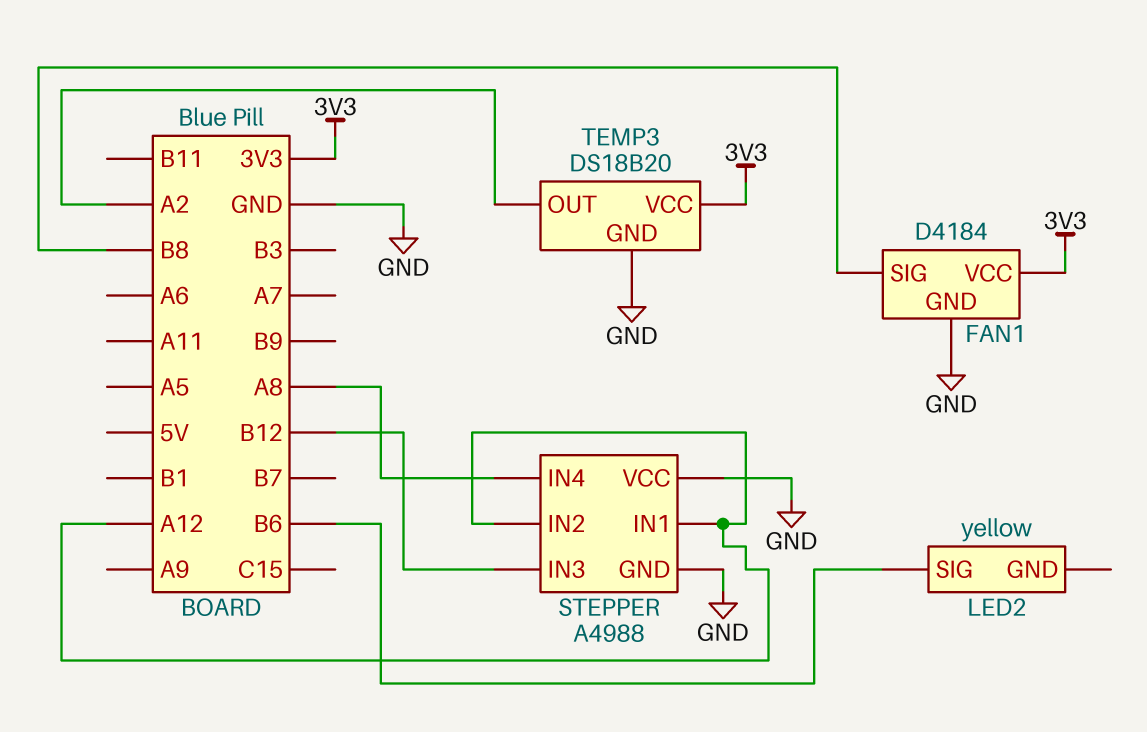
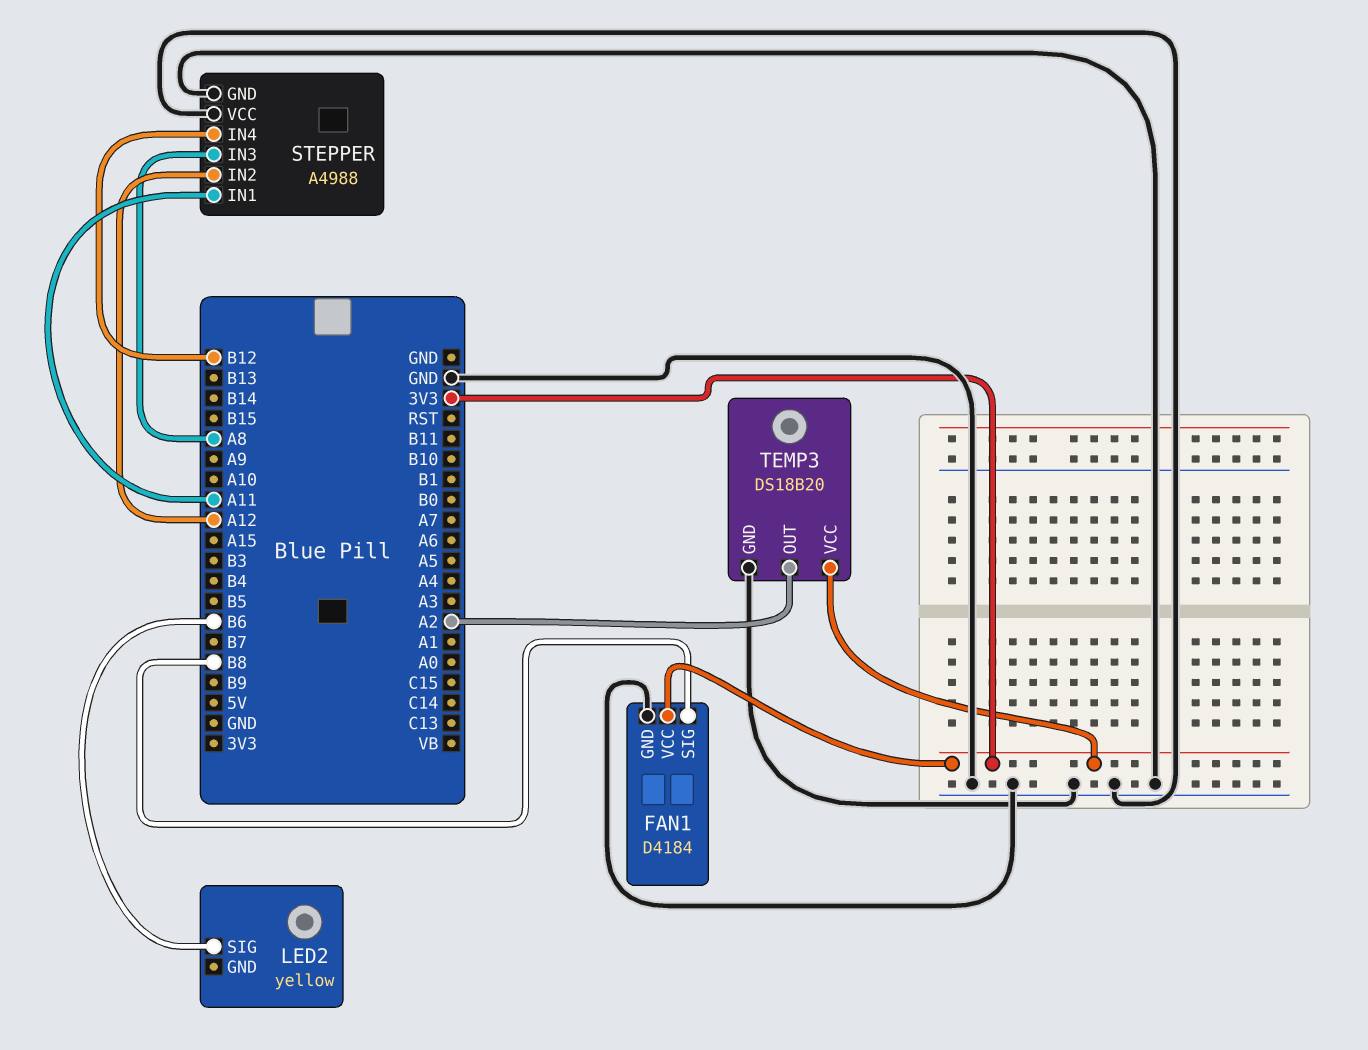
STEPPER pin IN1: A12 -> A11
STEPPER pin IN3: B12 -> A8
STEPPER pin IN4: A8 -> B12

